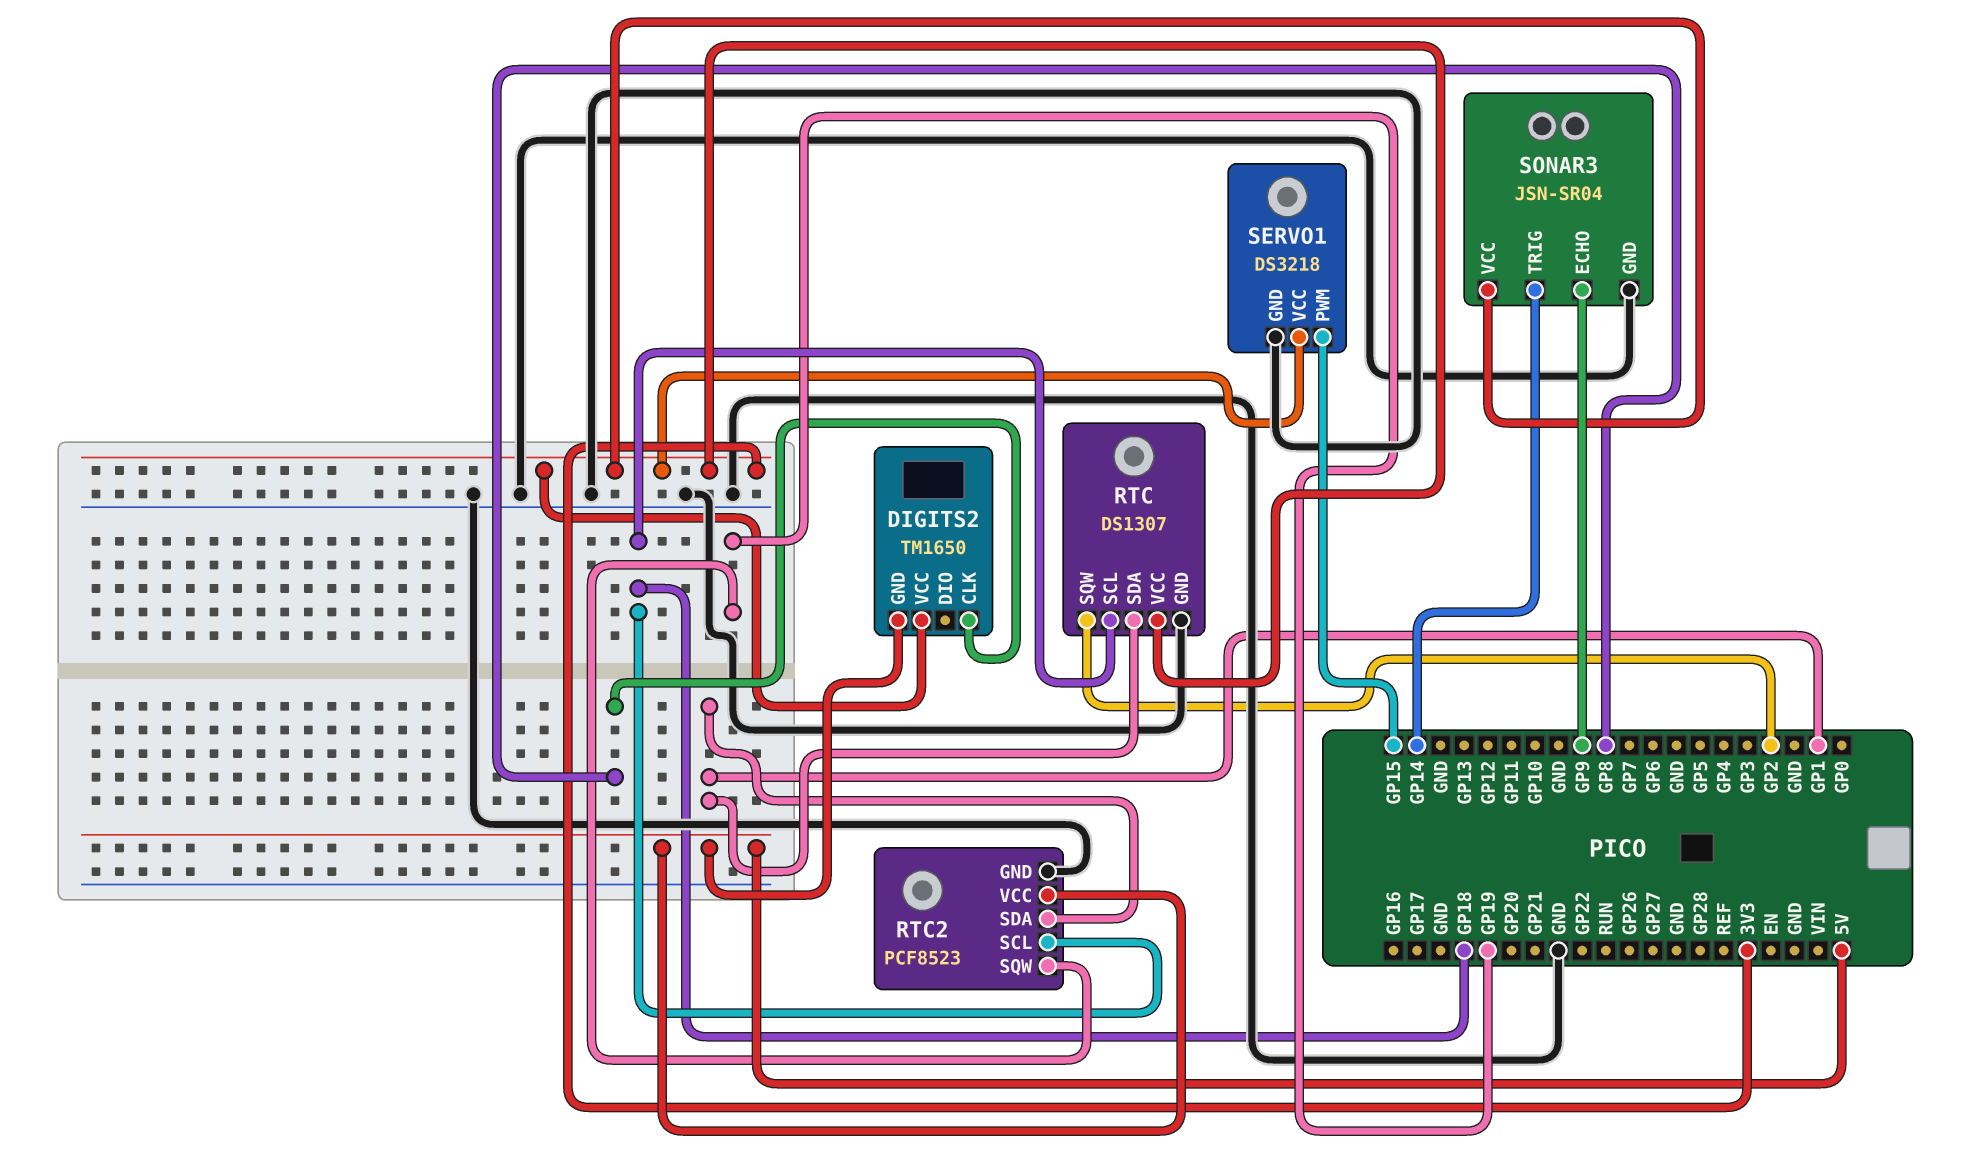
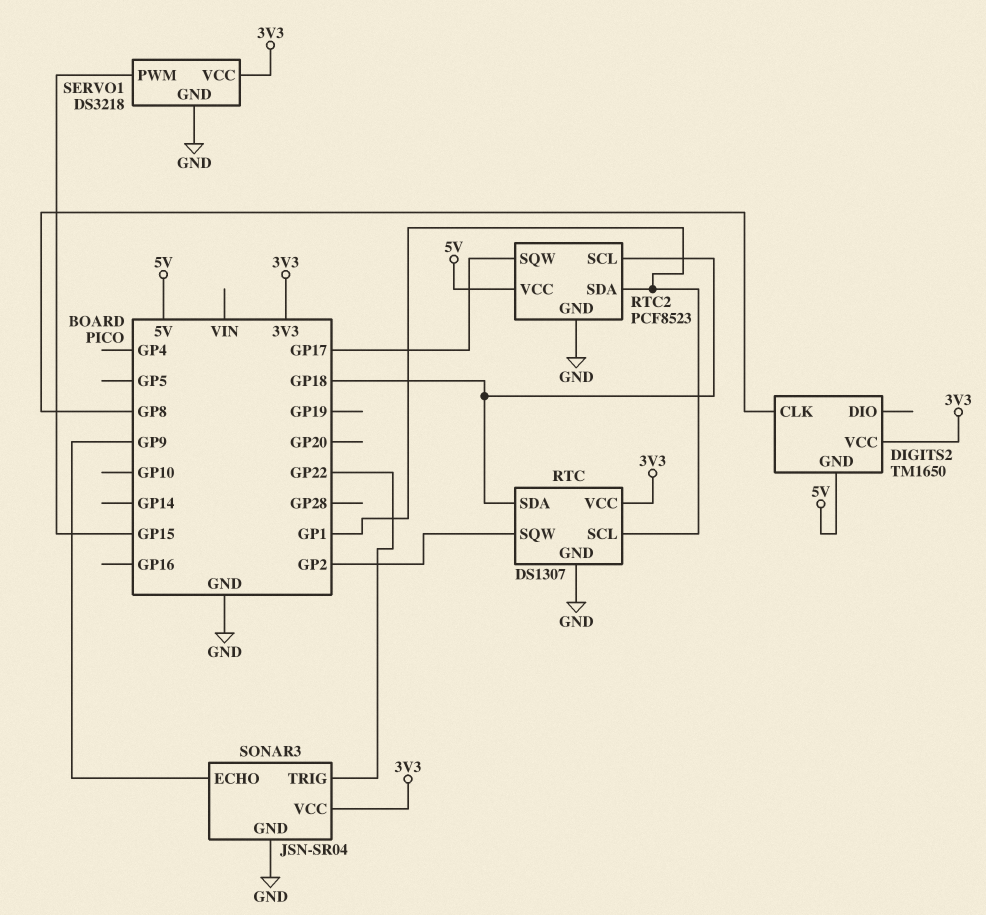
RTC pin SCL: GP18 -> GP1
RTC pin SDA: GP1 -> GP18
RTC2 pin SQW: GP19 -> GP17
SONAR3 pin TRIG: GP14 -> GP22

